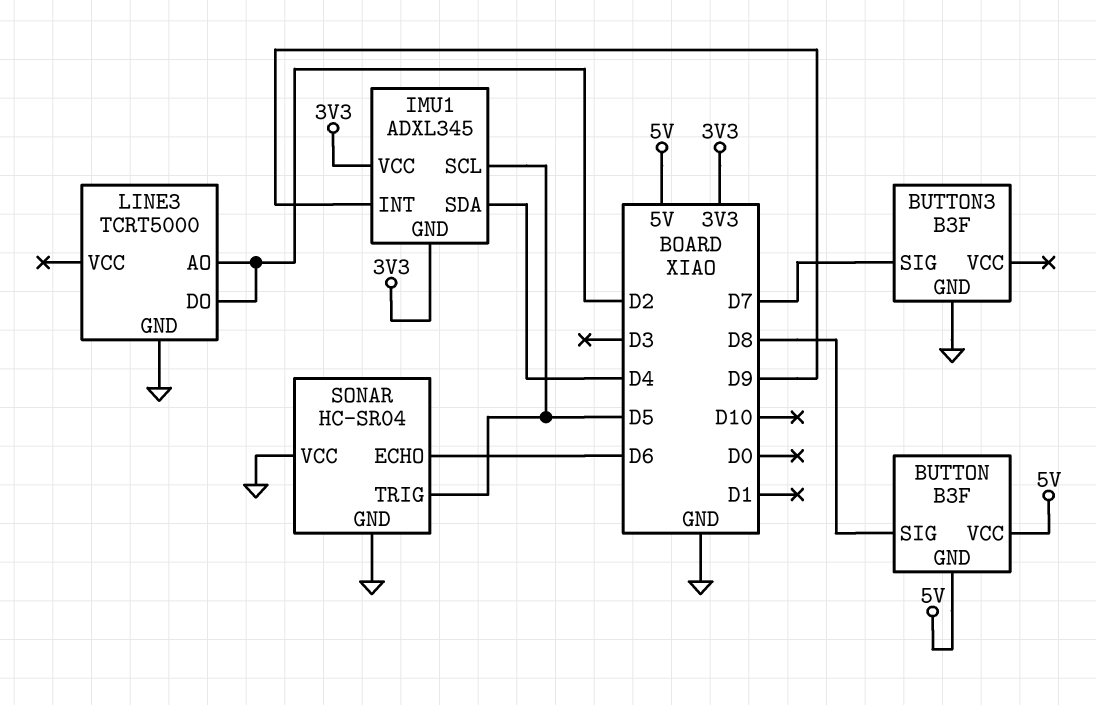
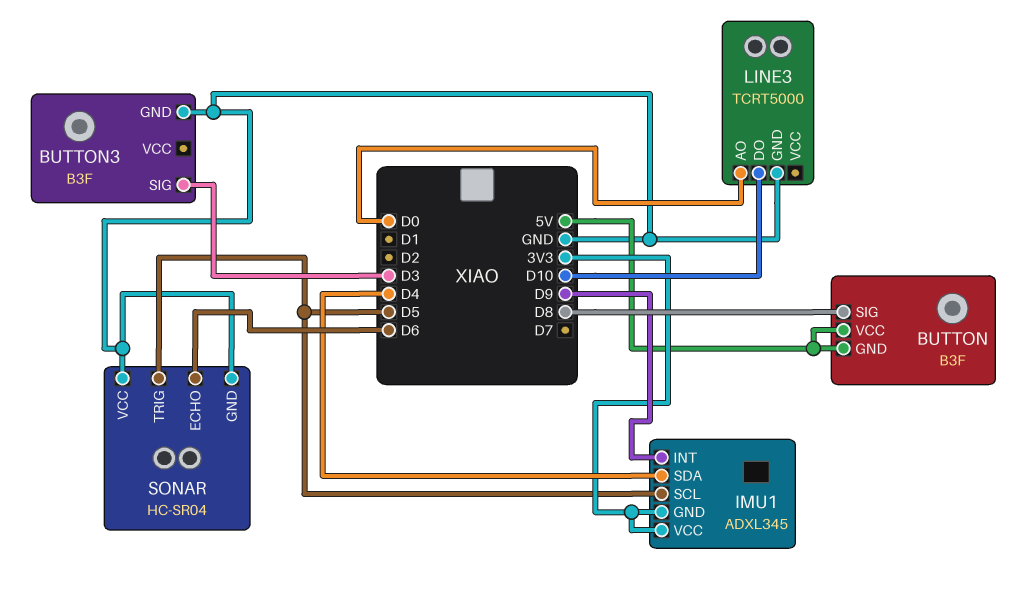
BUTTON3 pin SIG: D7 -> D3
LINE3 pin AO: D2 -> D0
LINE3 pin DO: D2 -> D10

